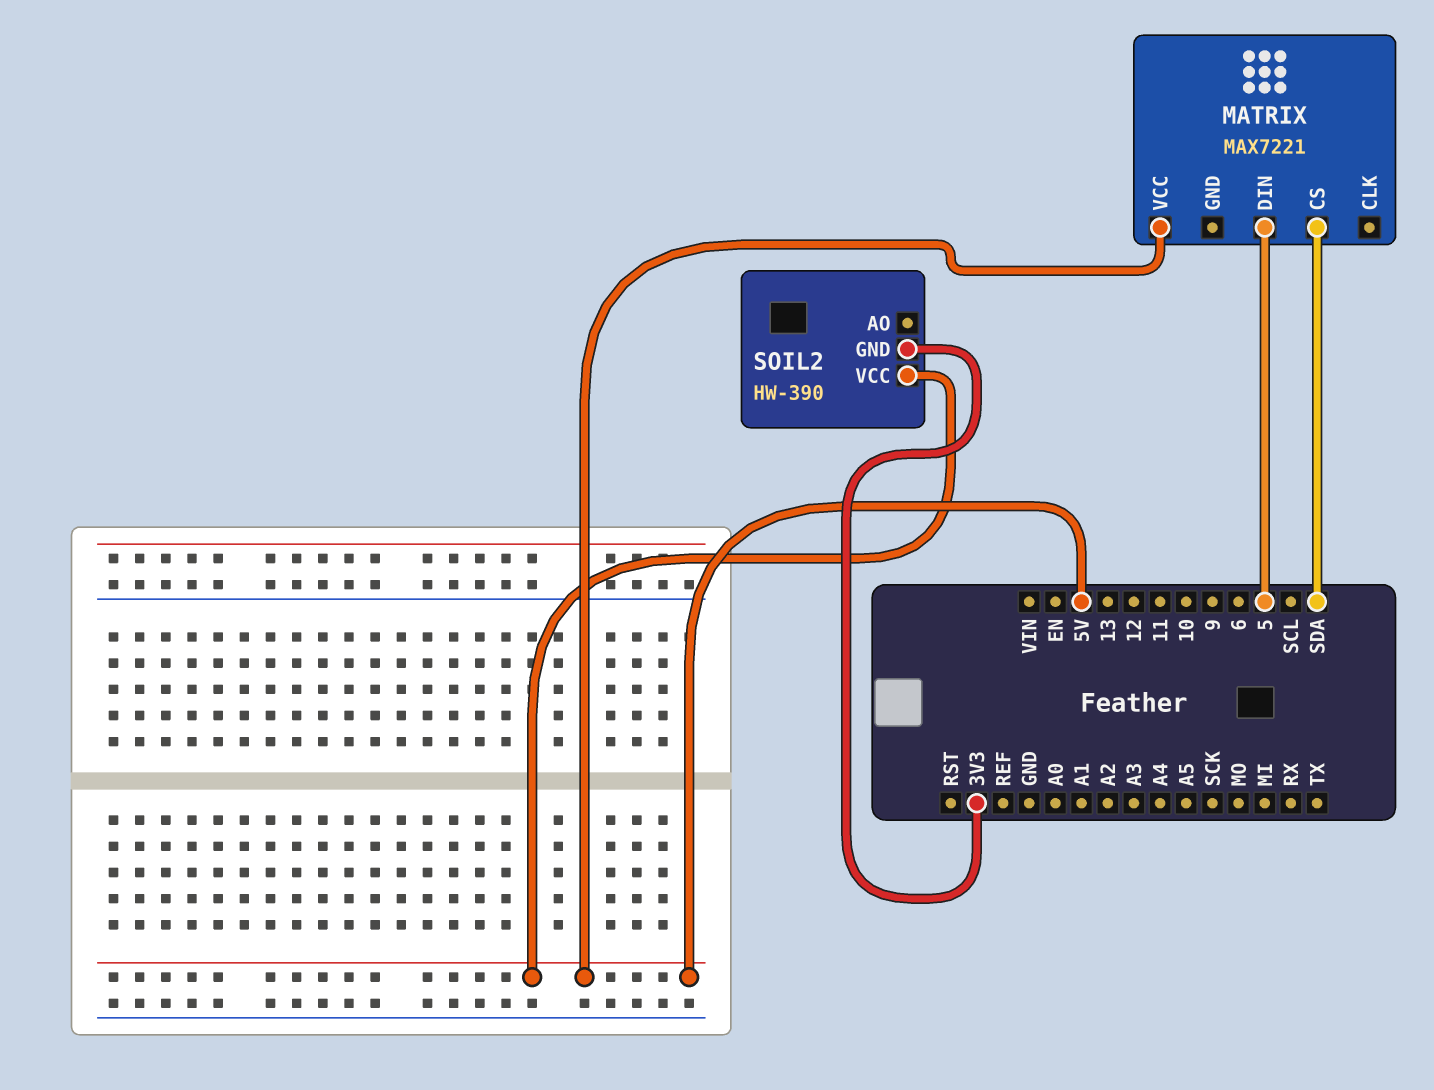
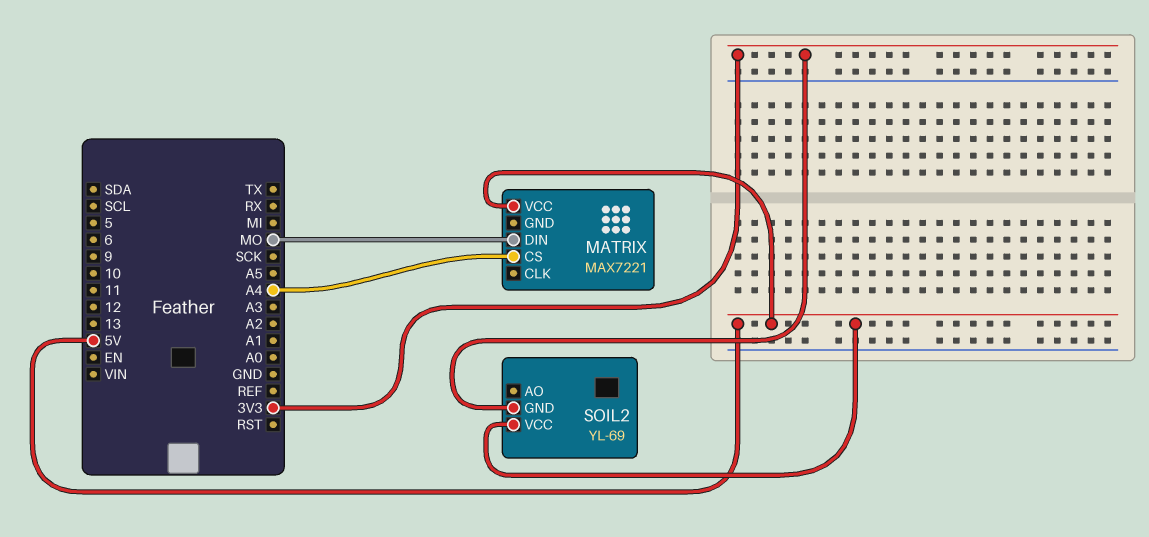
MATRIX pin CS: SDA -> A4
MATRIX pin DIN: 5 -> MO
SOIL2: HW-390 -> YL-69

